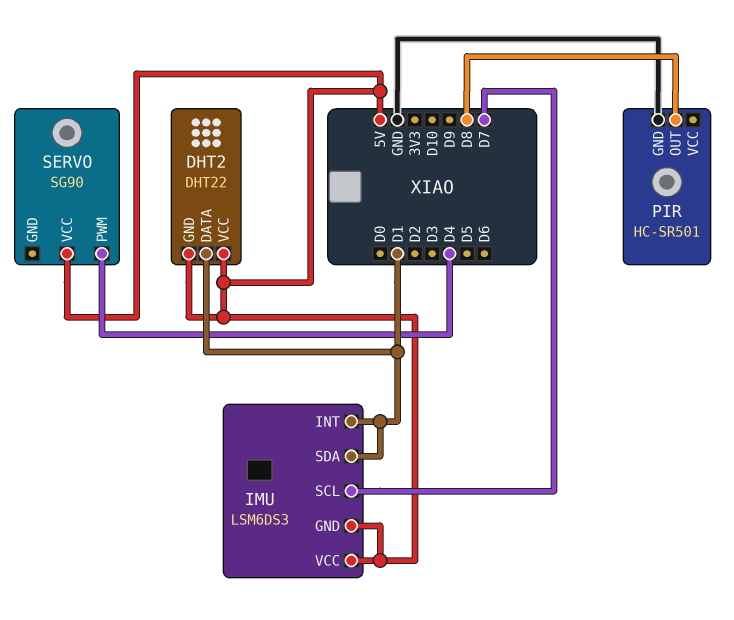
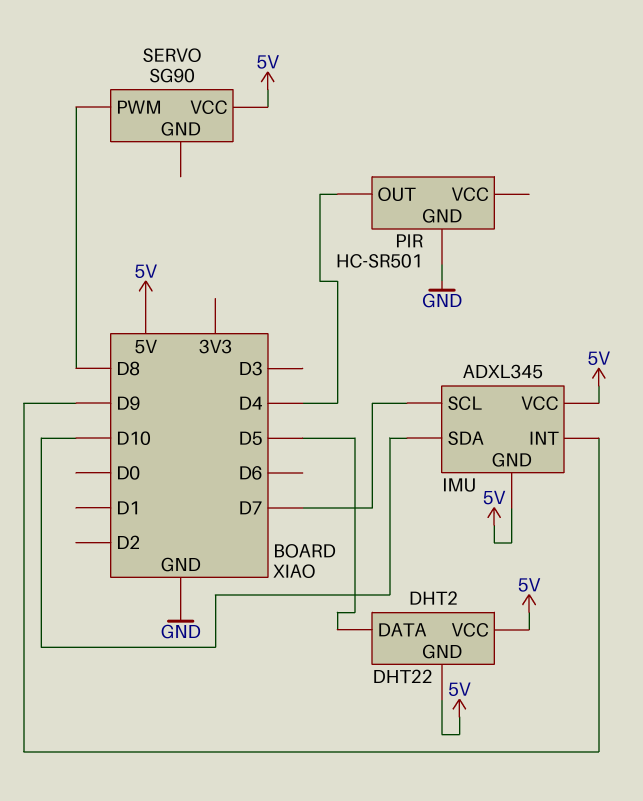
DHT2 pin DATA: D1 -> D5
IMU: LSM6DS3 -> ADXL345
IMU pin INT: D1 -> D9
IMU pin SDA: D1 -> D10
PIR pin OUT: D8 -> D4
SERVO pin PWM: D4 -> D8

